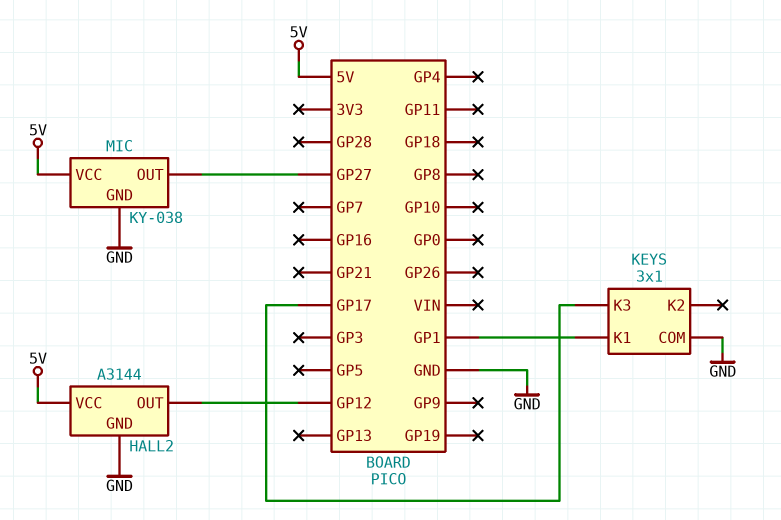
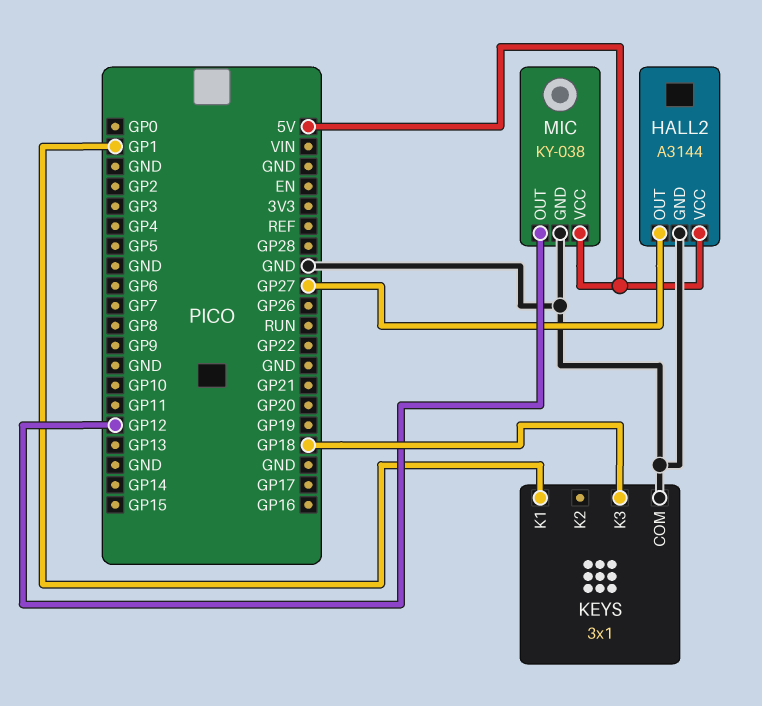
HALL2 pin OUT: GP12 -> GP27
KEYS pin K3: GP17 -> GP18
MIC pin OUT: GP27 -> GP12

